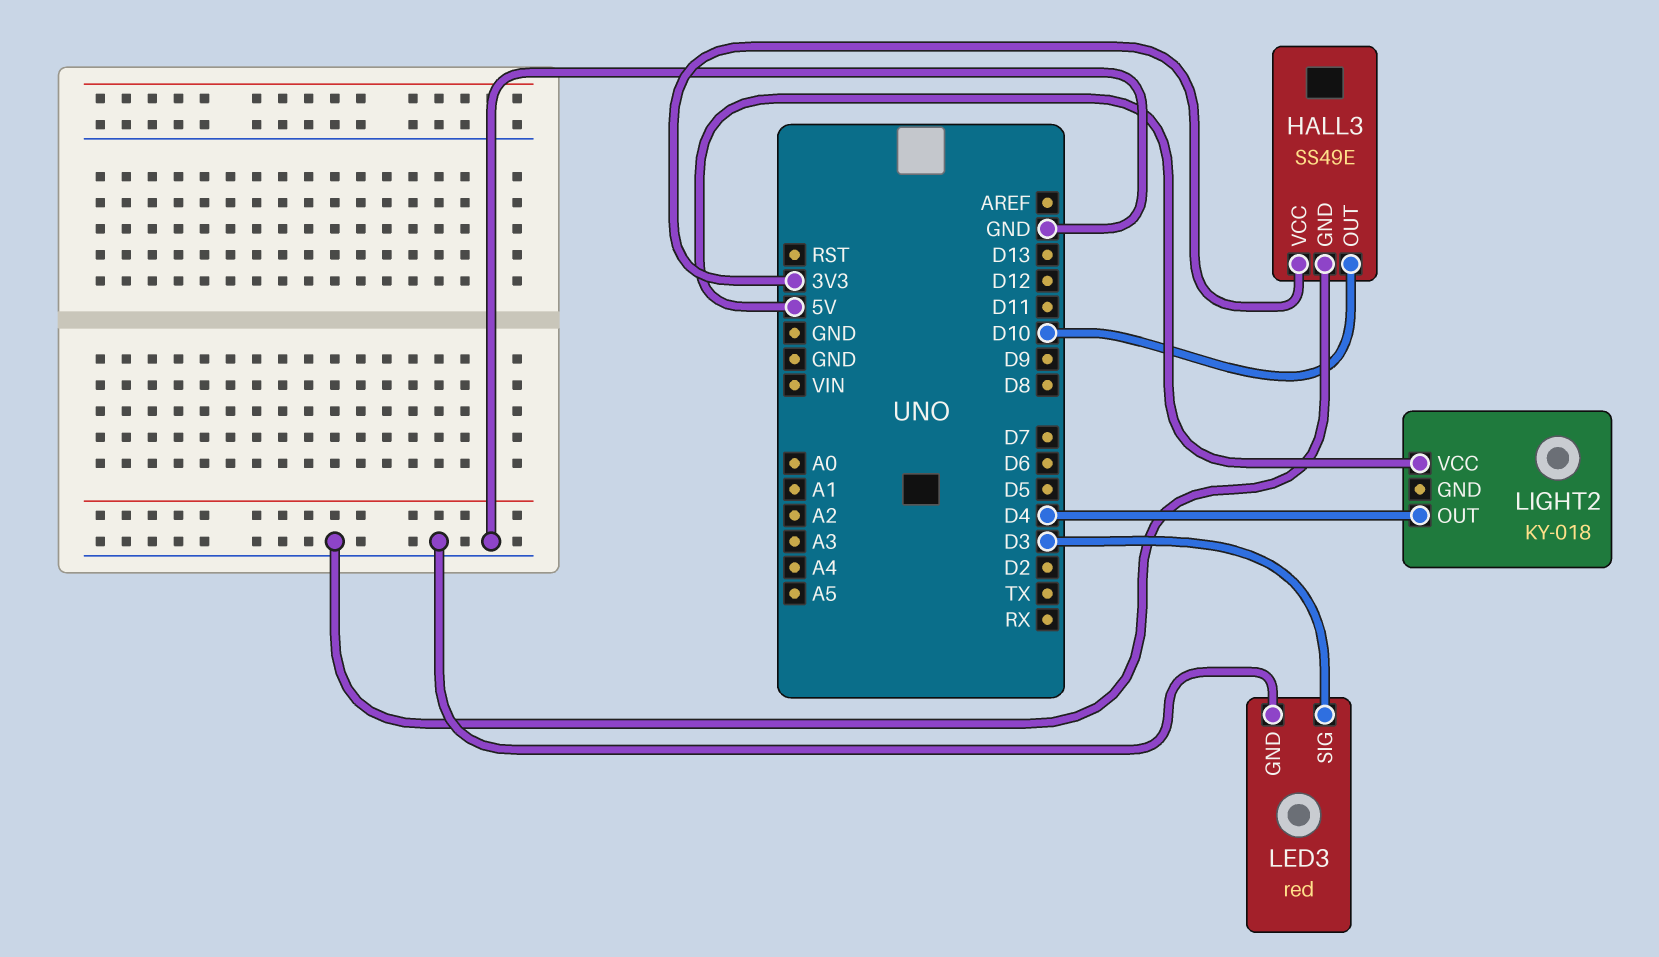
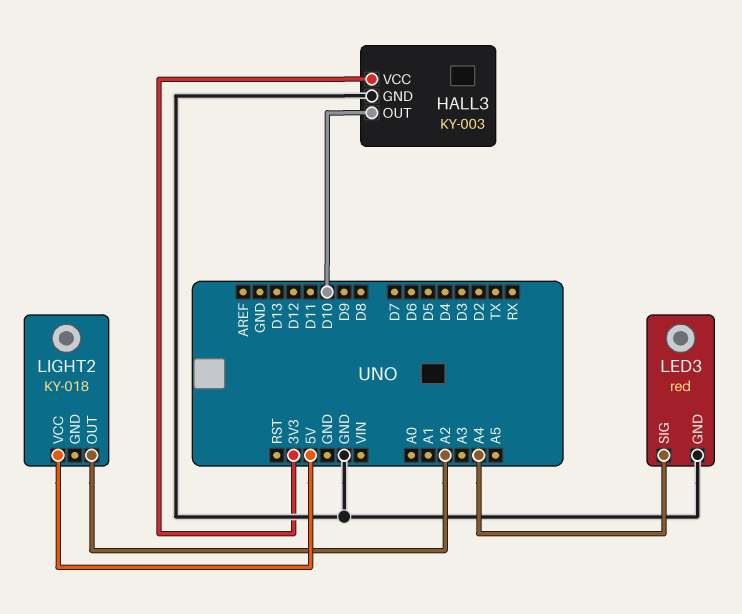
HALL3: SS49E -> KY-003
LED3 pin SIG: D3 -> A4
LIGHT2 pin OUT: D4 -> A2

